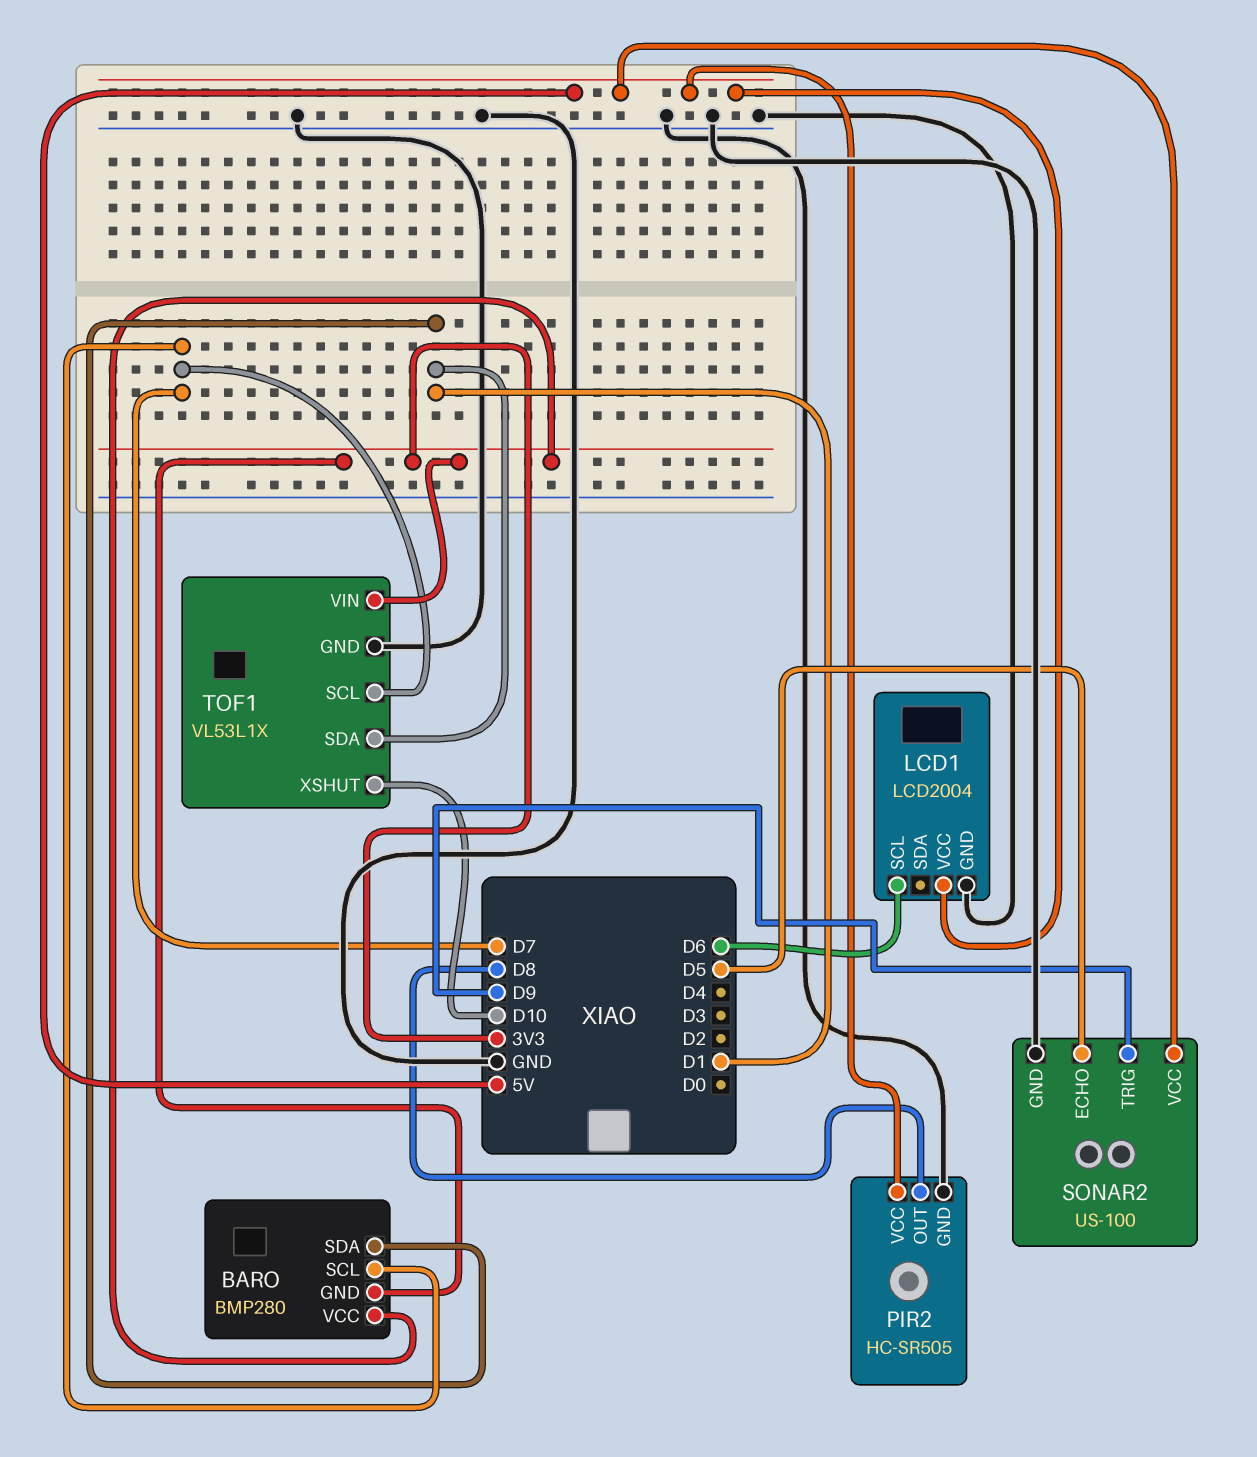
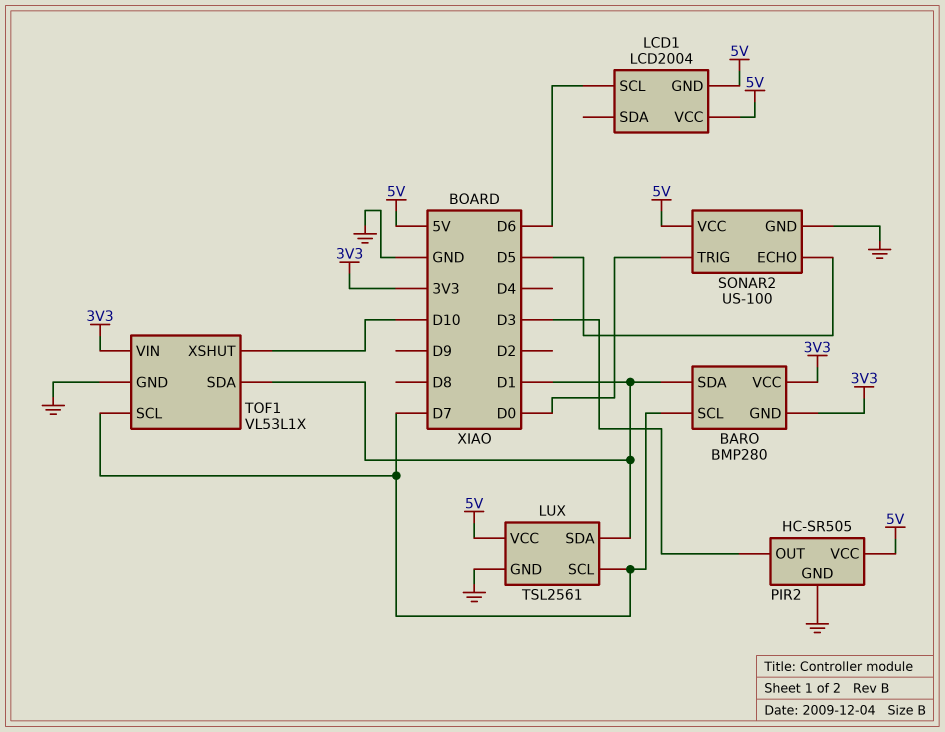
LCD1 pin GND: GND -> 5V
LUX: none -> TSL2561
LUX pin GND: none -> GND
LUX pin SCL: none -> D7
LUX pin SDA: none -> D1
LUX pin VCC: none -> 5V
PIR2 pin OUT: D8 -> D3
SONAR2 pin TRIG: D9 -> D0

